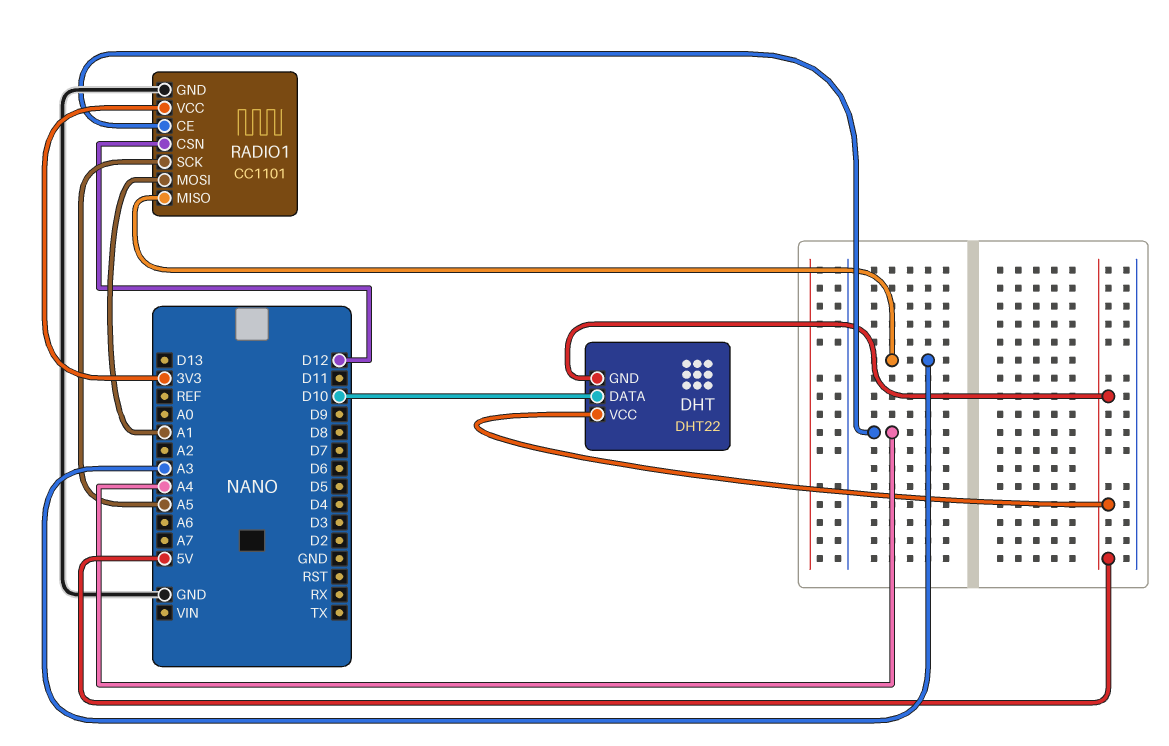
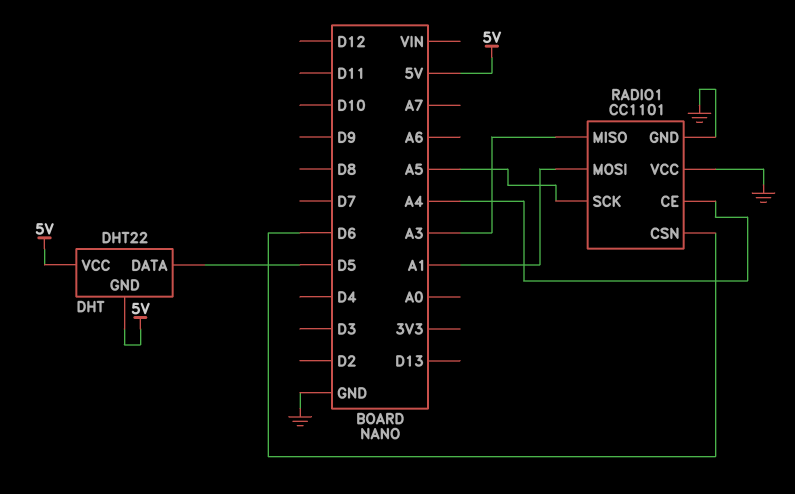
DHT pin DATA: D10 -> D5
RADIO1 pin CSN: D12 -> D6
RADIO1 pin VCC: 3V3 -> GND

